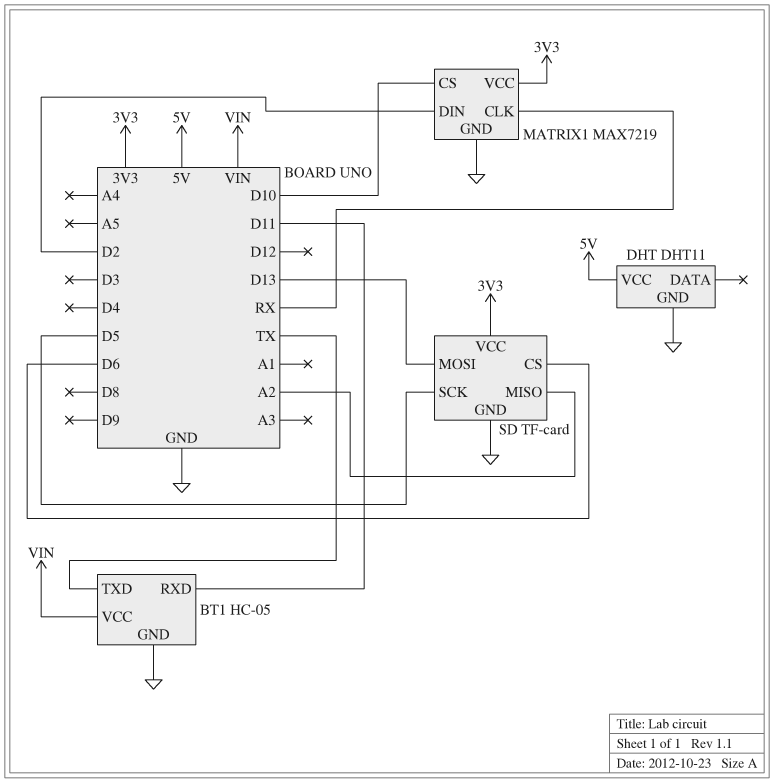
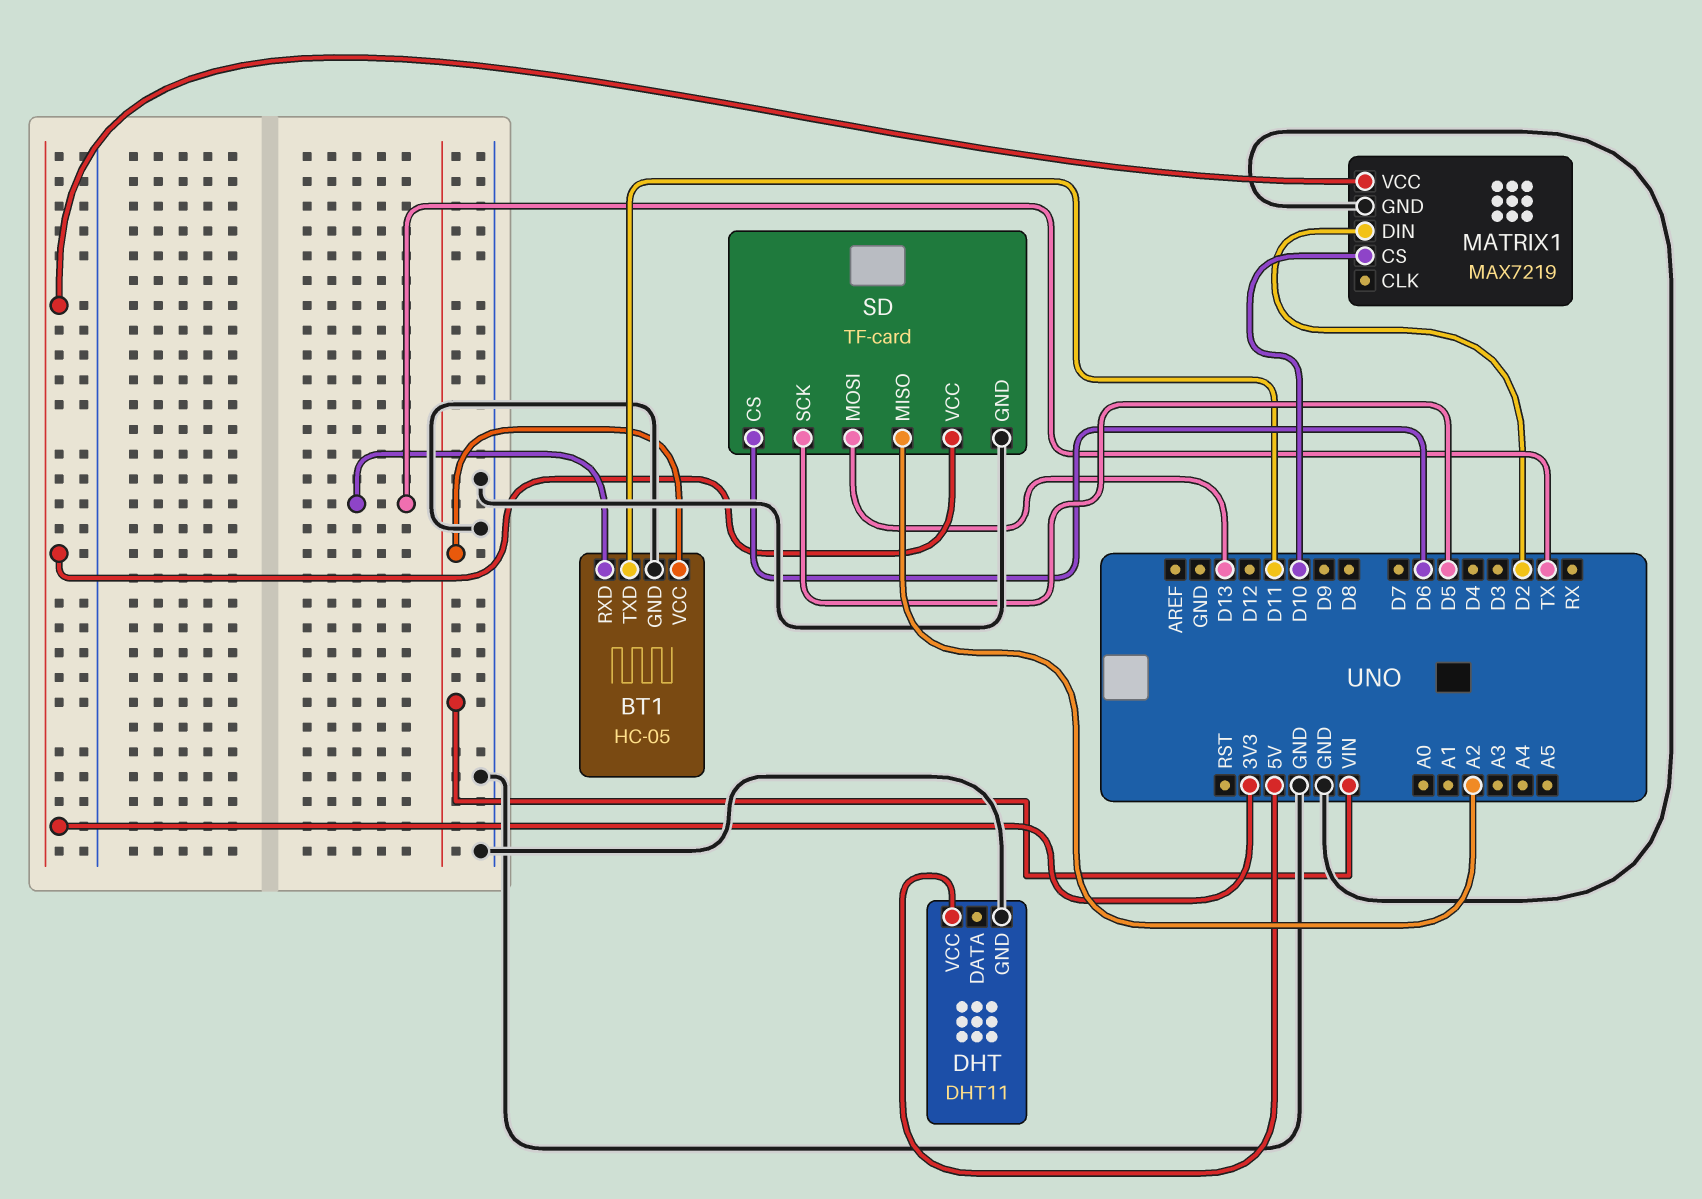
BT1 pin RXD: D11 -> TX
BT1 pin TXD: TX -> D11
MATRIX1 pin CLK: RX -> none

